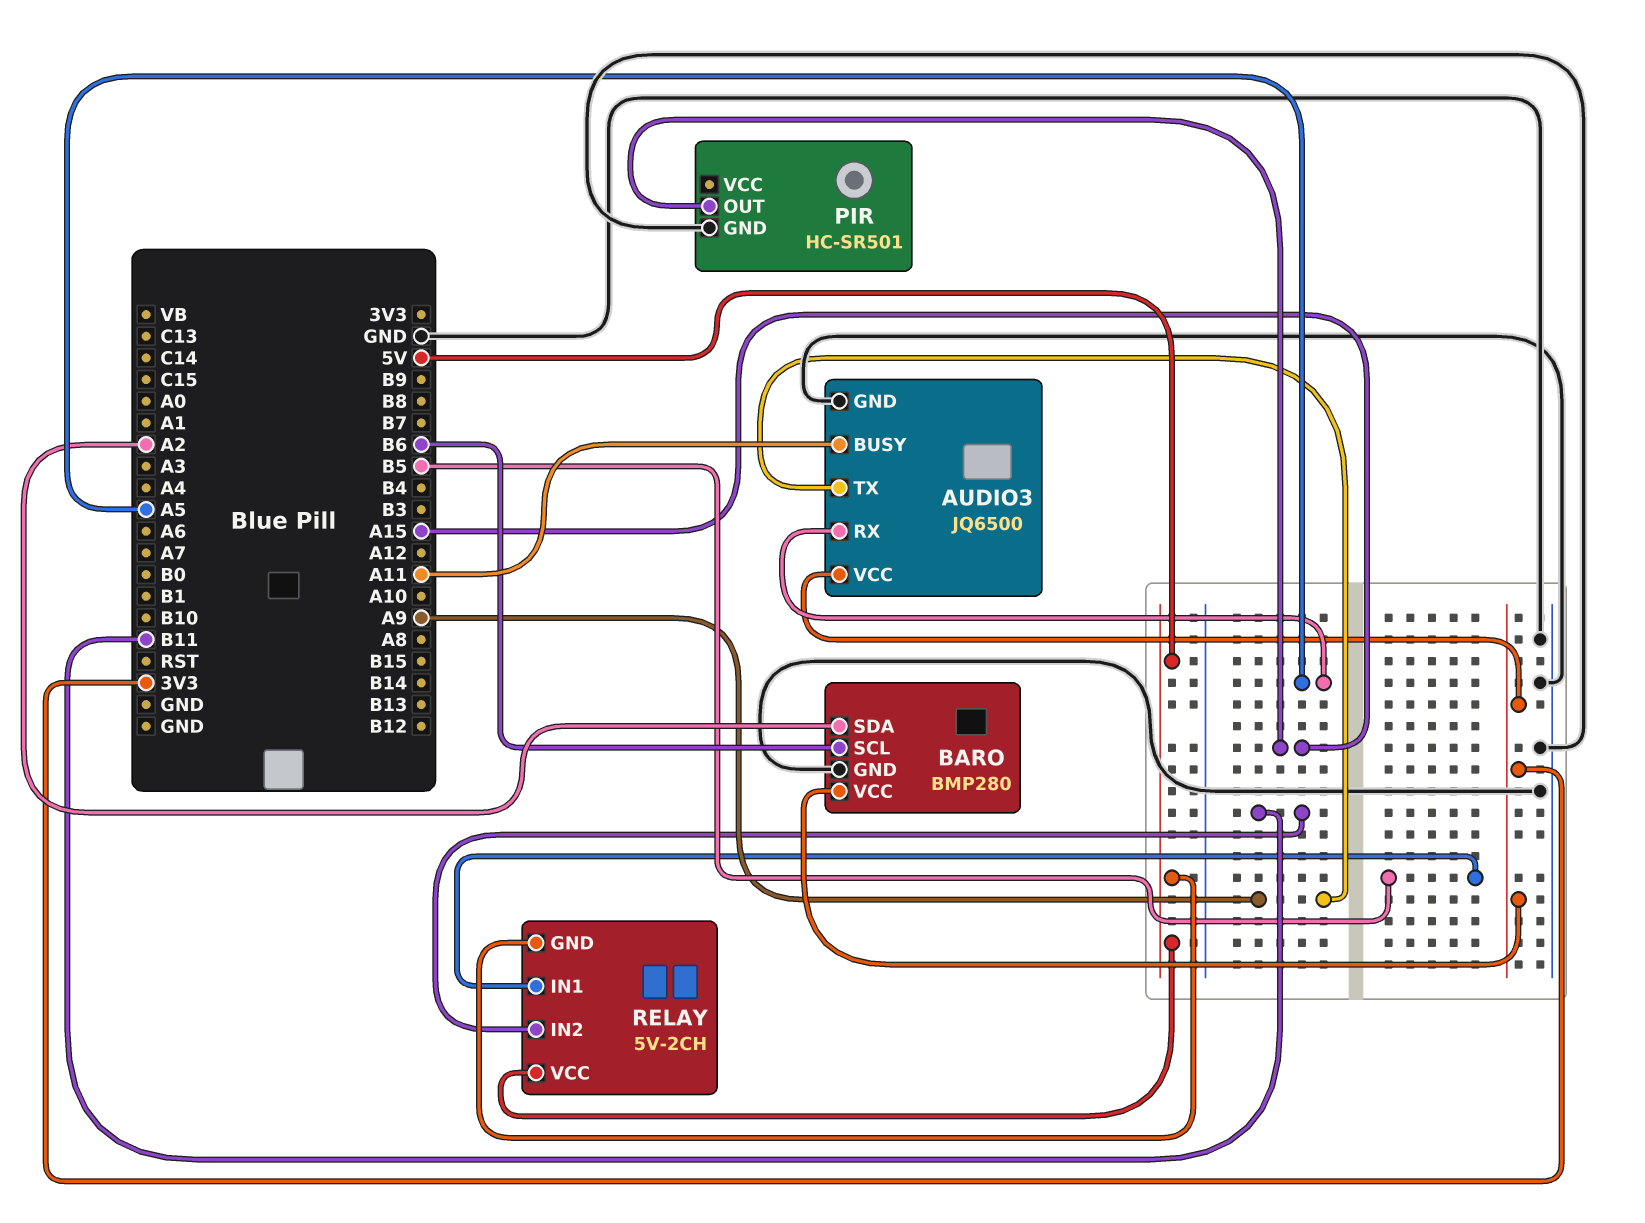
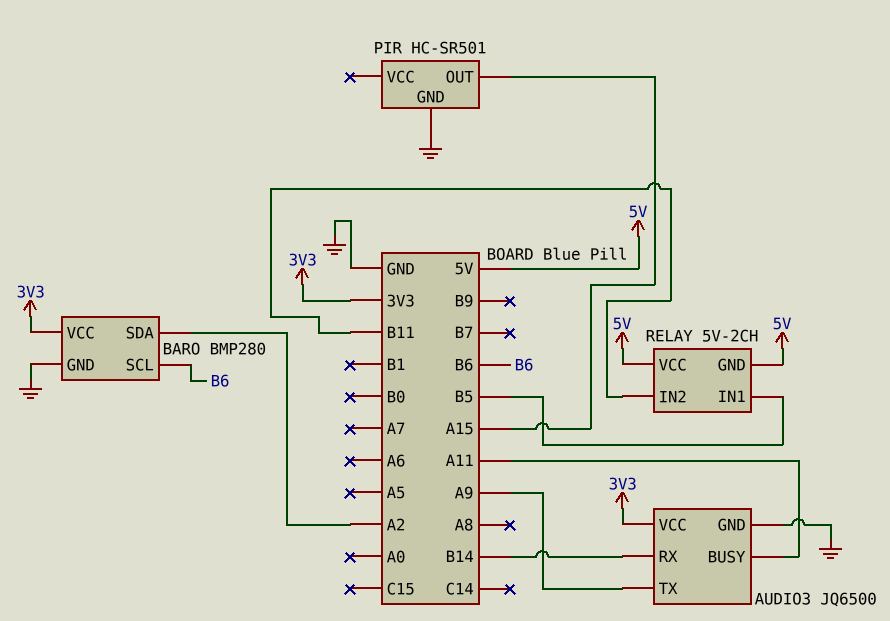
AUDIO3 pin RX: A5 -> B14

